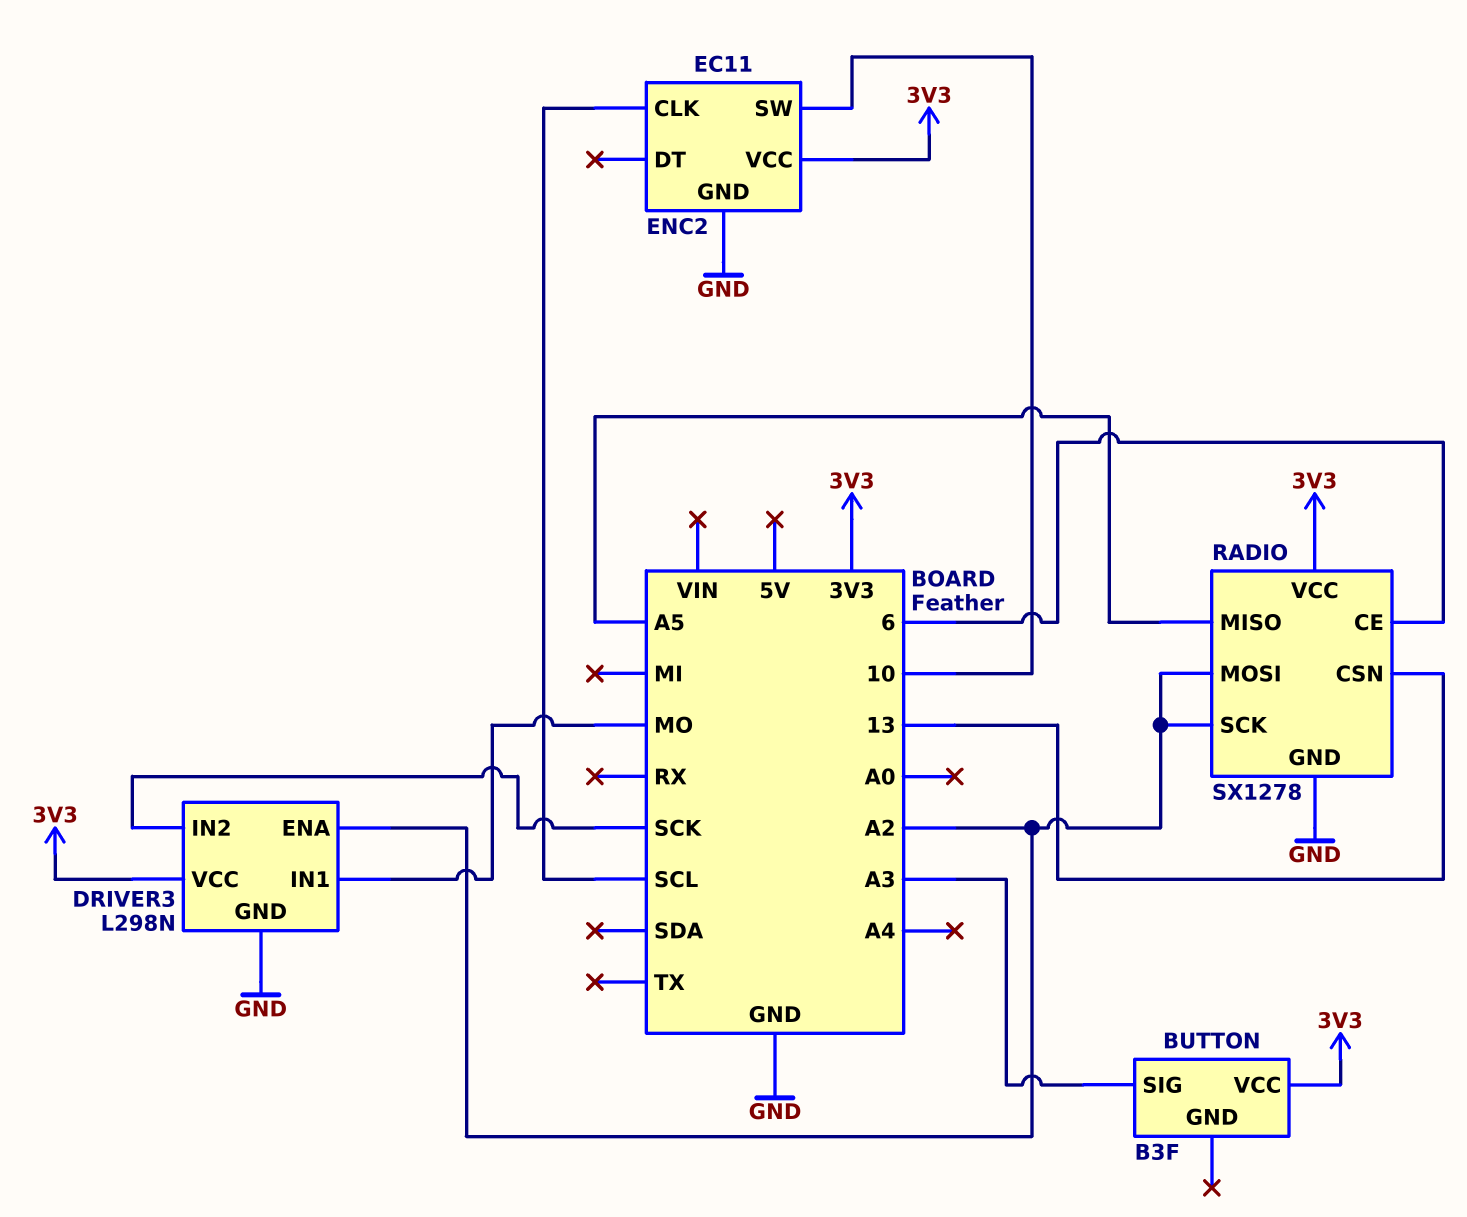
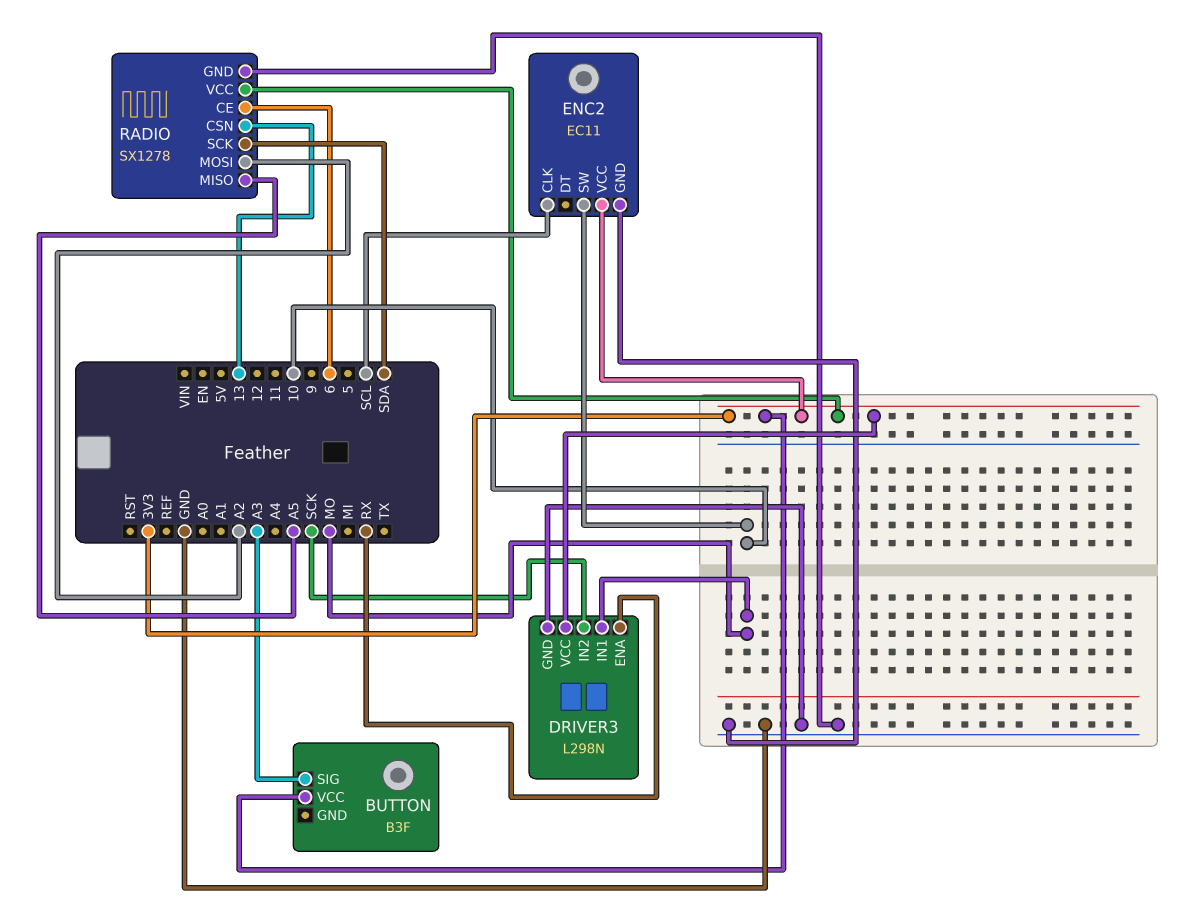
DRIVER3 pin ENA: A2 -> RX
RADIO pin SCK: A2 -> SDA

